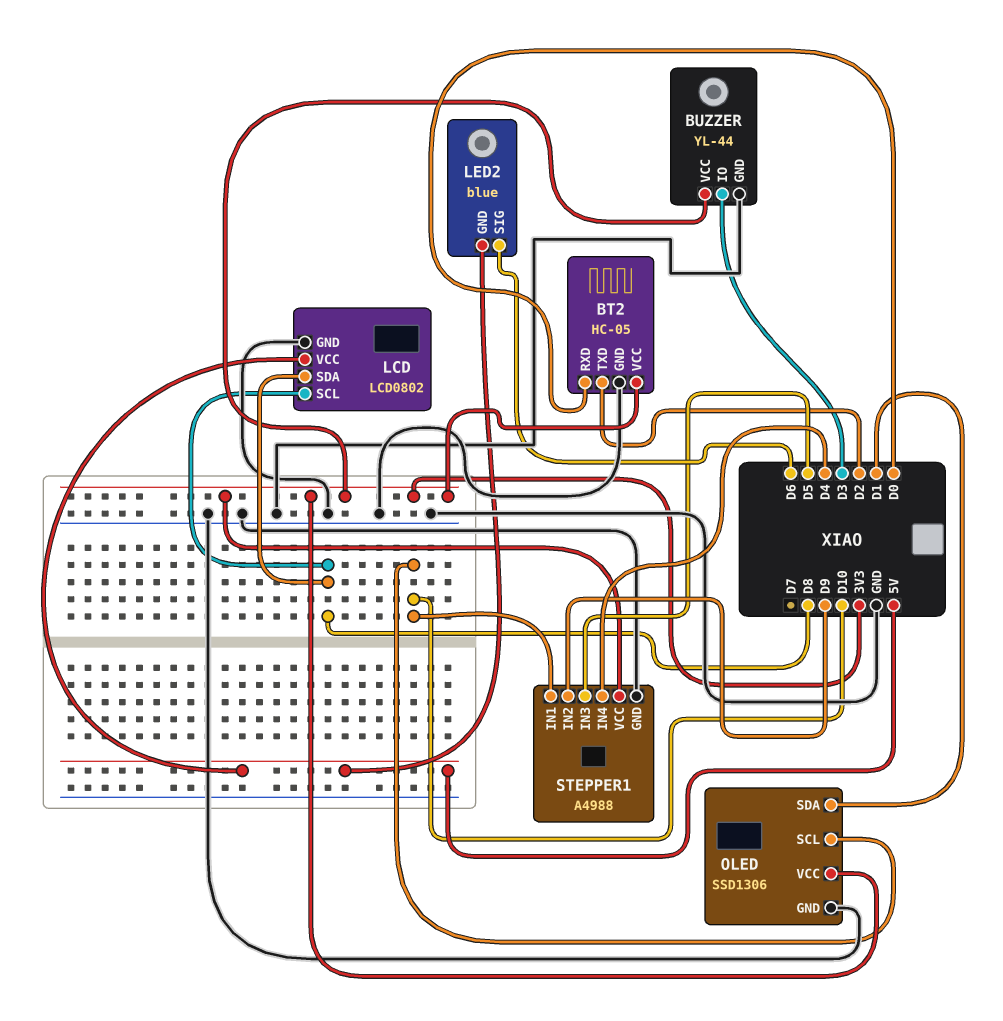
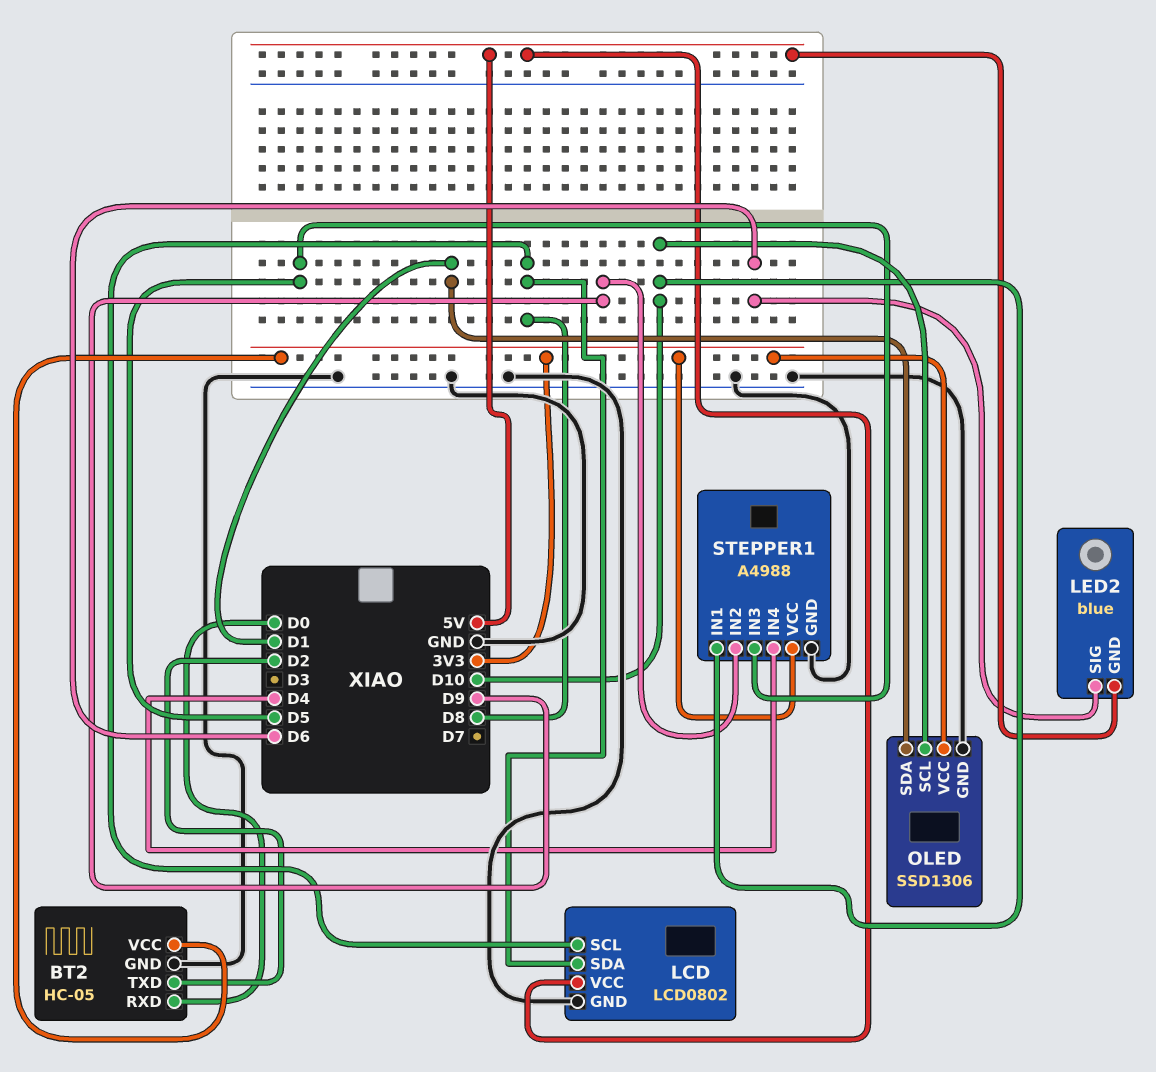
BUZZER: YL-44 -> none
BUZZER pin GND: GND -> none
BUZZER pin IO: D3 -> none
BUZZER pin VCC: 3V3 -> none

